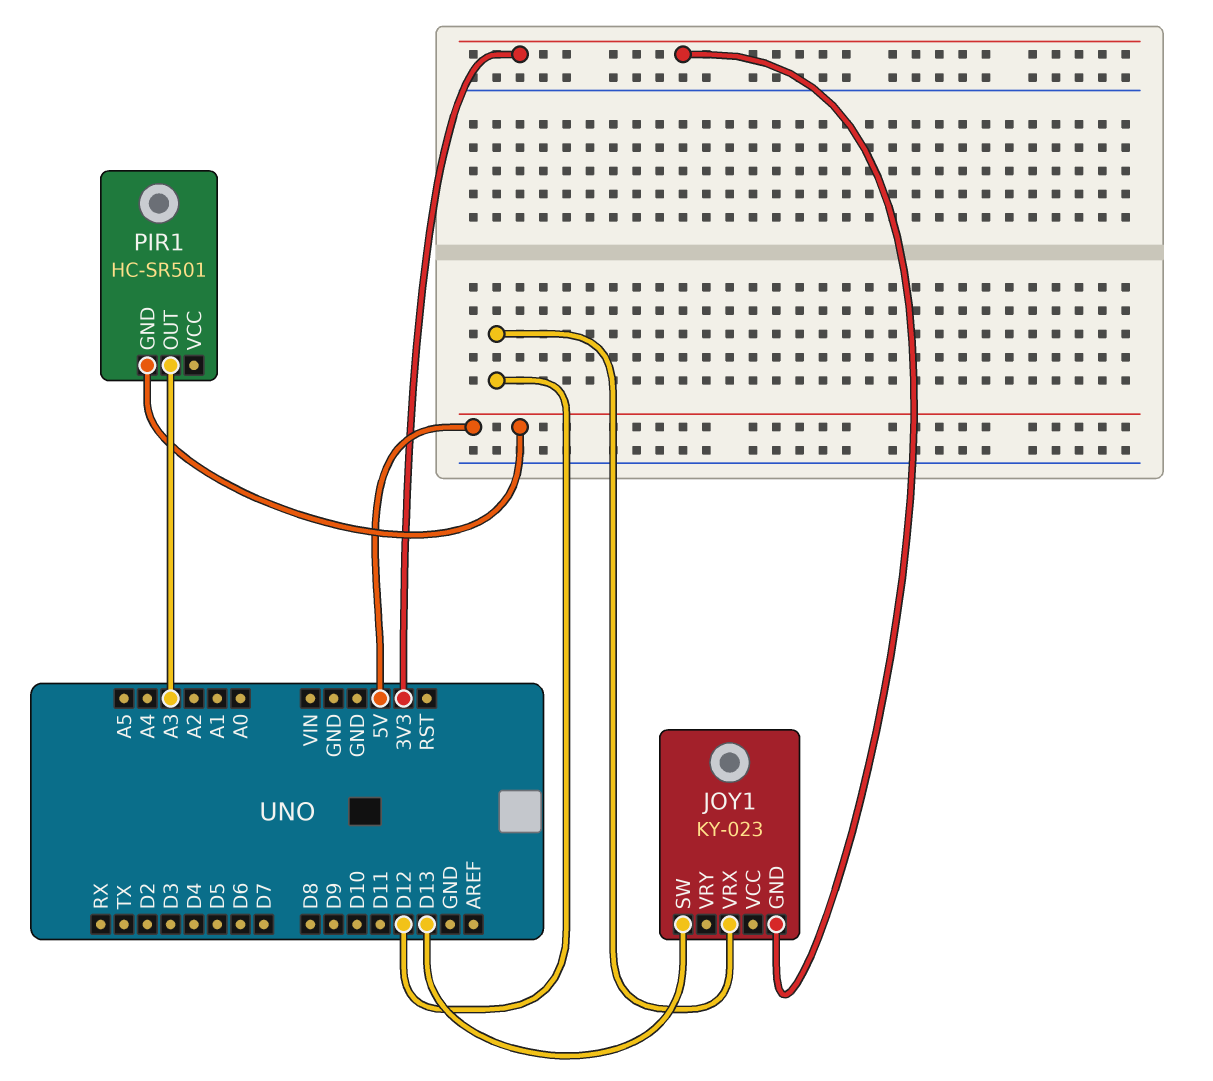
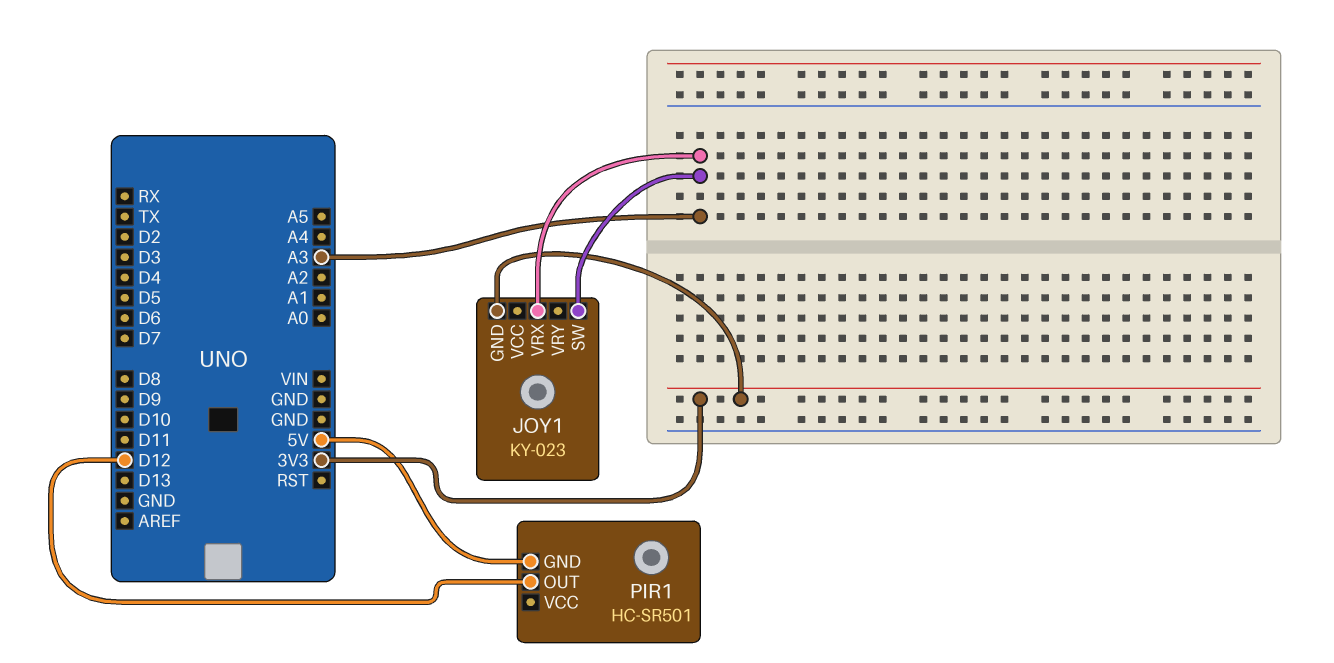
JOY1 pin SW: D13 -> A3
JOY1 pin VRX: D12 -> A3
PIR1 pin OUT: A3 -> D12

